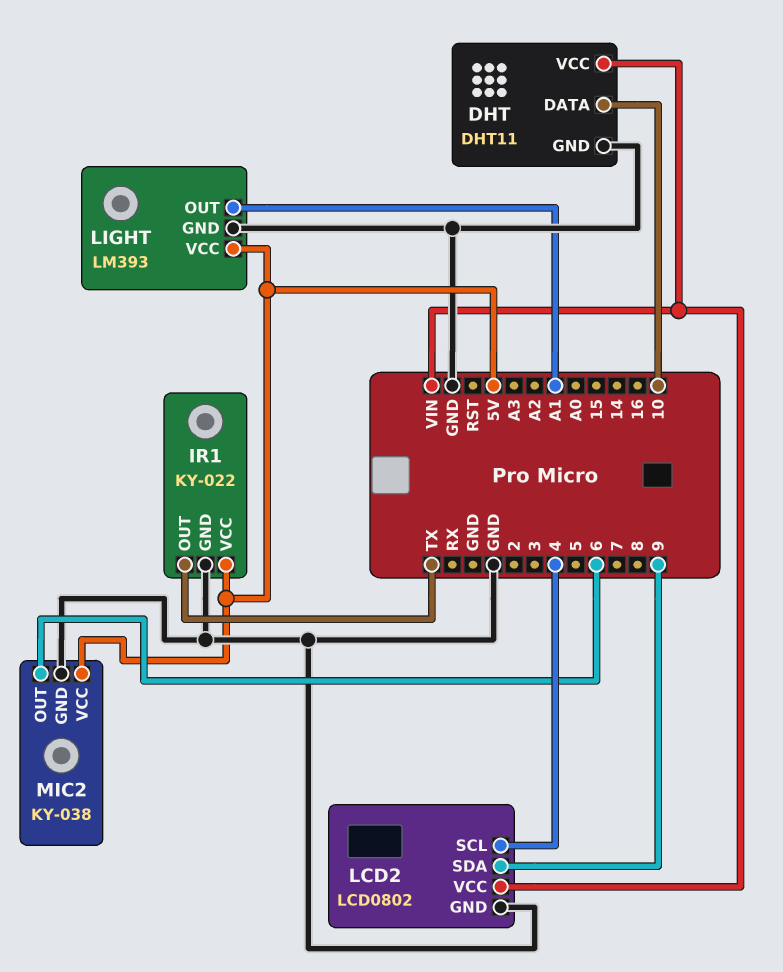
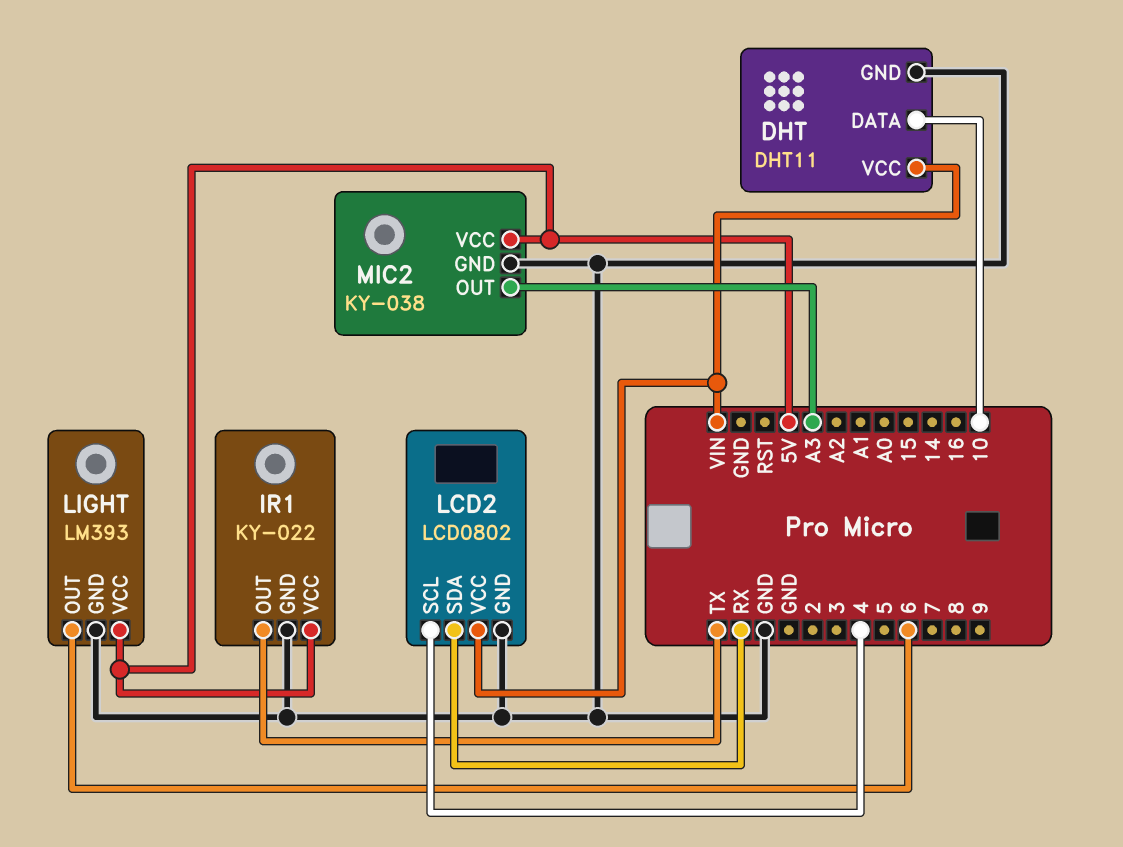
LCD2 pin SDA: 9 -> RX
LIGHT pin OUT: A1 -> 6
MIC2 pin OUT: 6 -> A3

